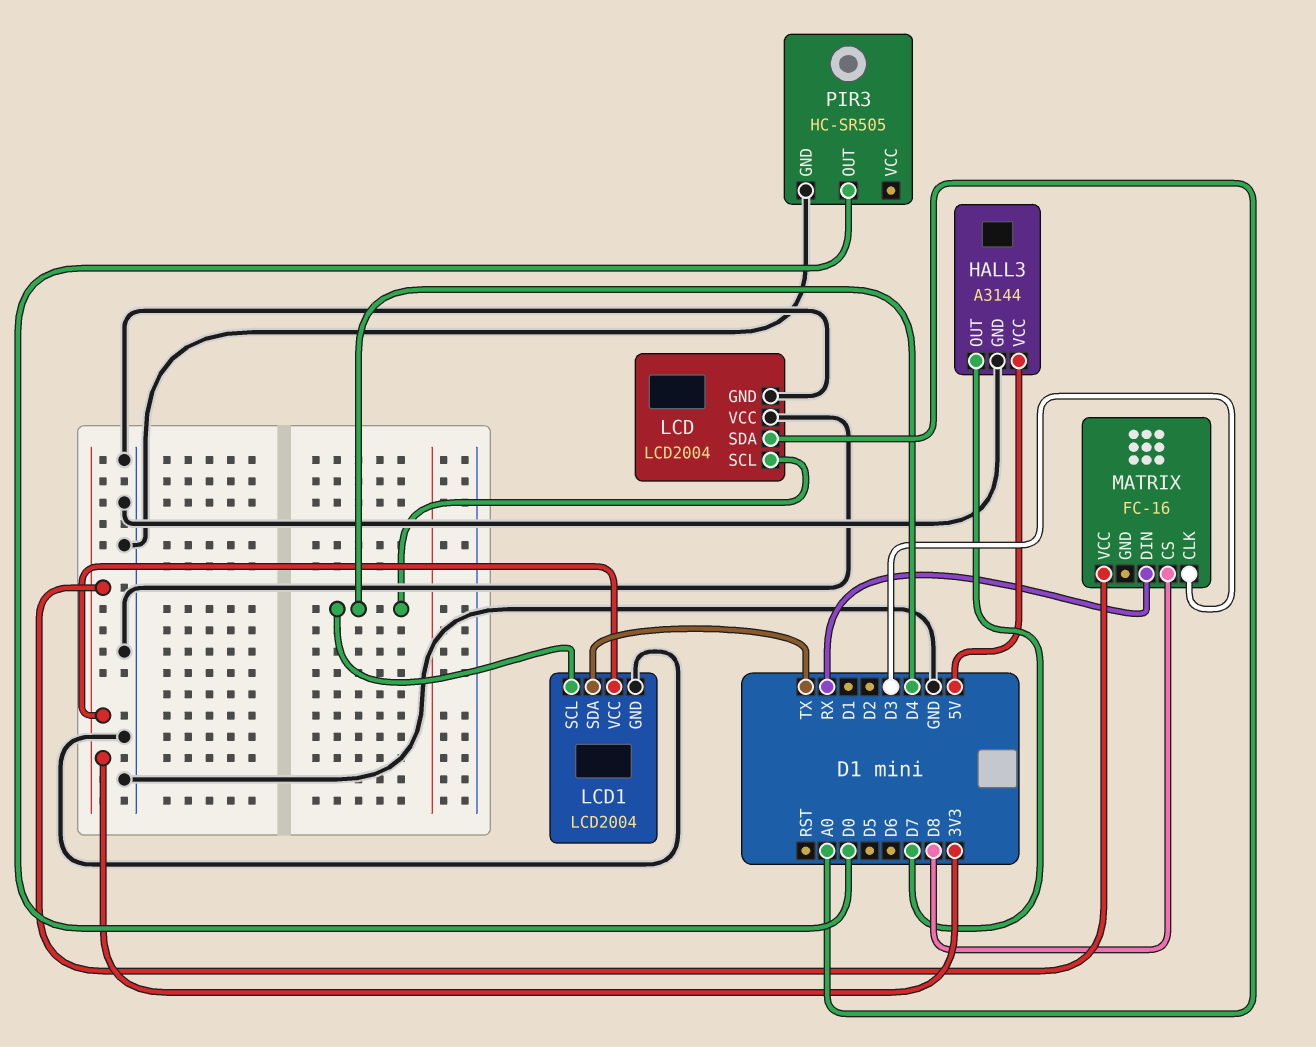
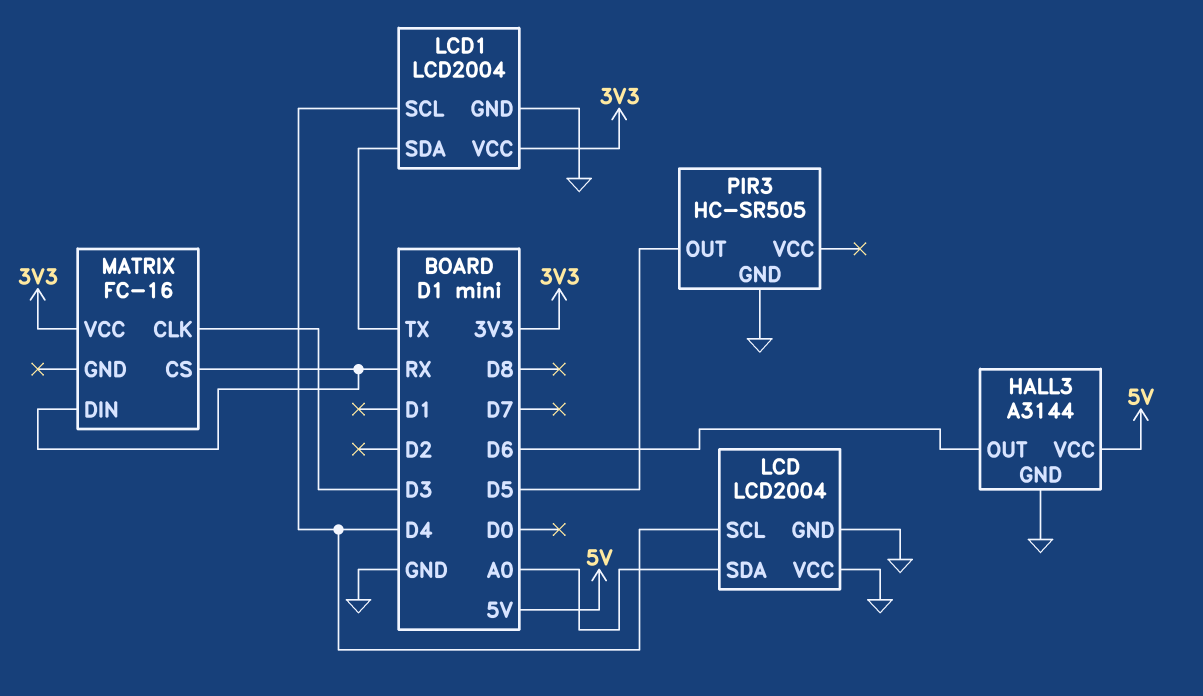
HALL3 pin OUT: D7 -> D6
MATRIX pin CS: D8 -> RX
PIR3 pin OUT: D0 -> D5

